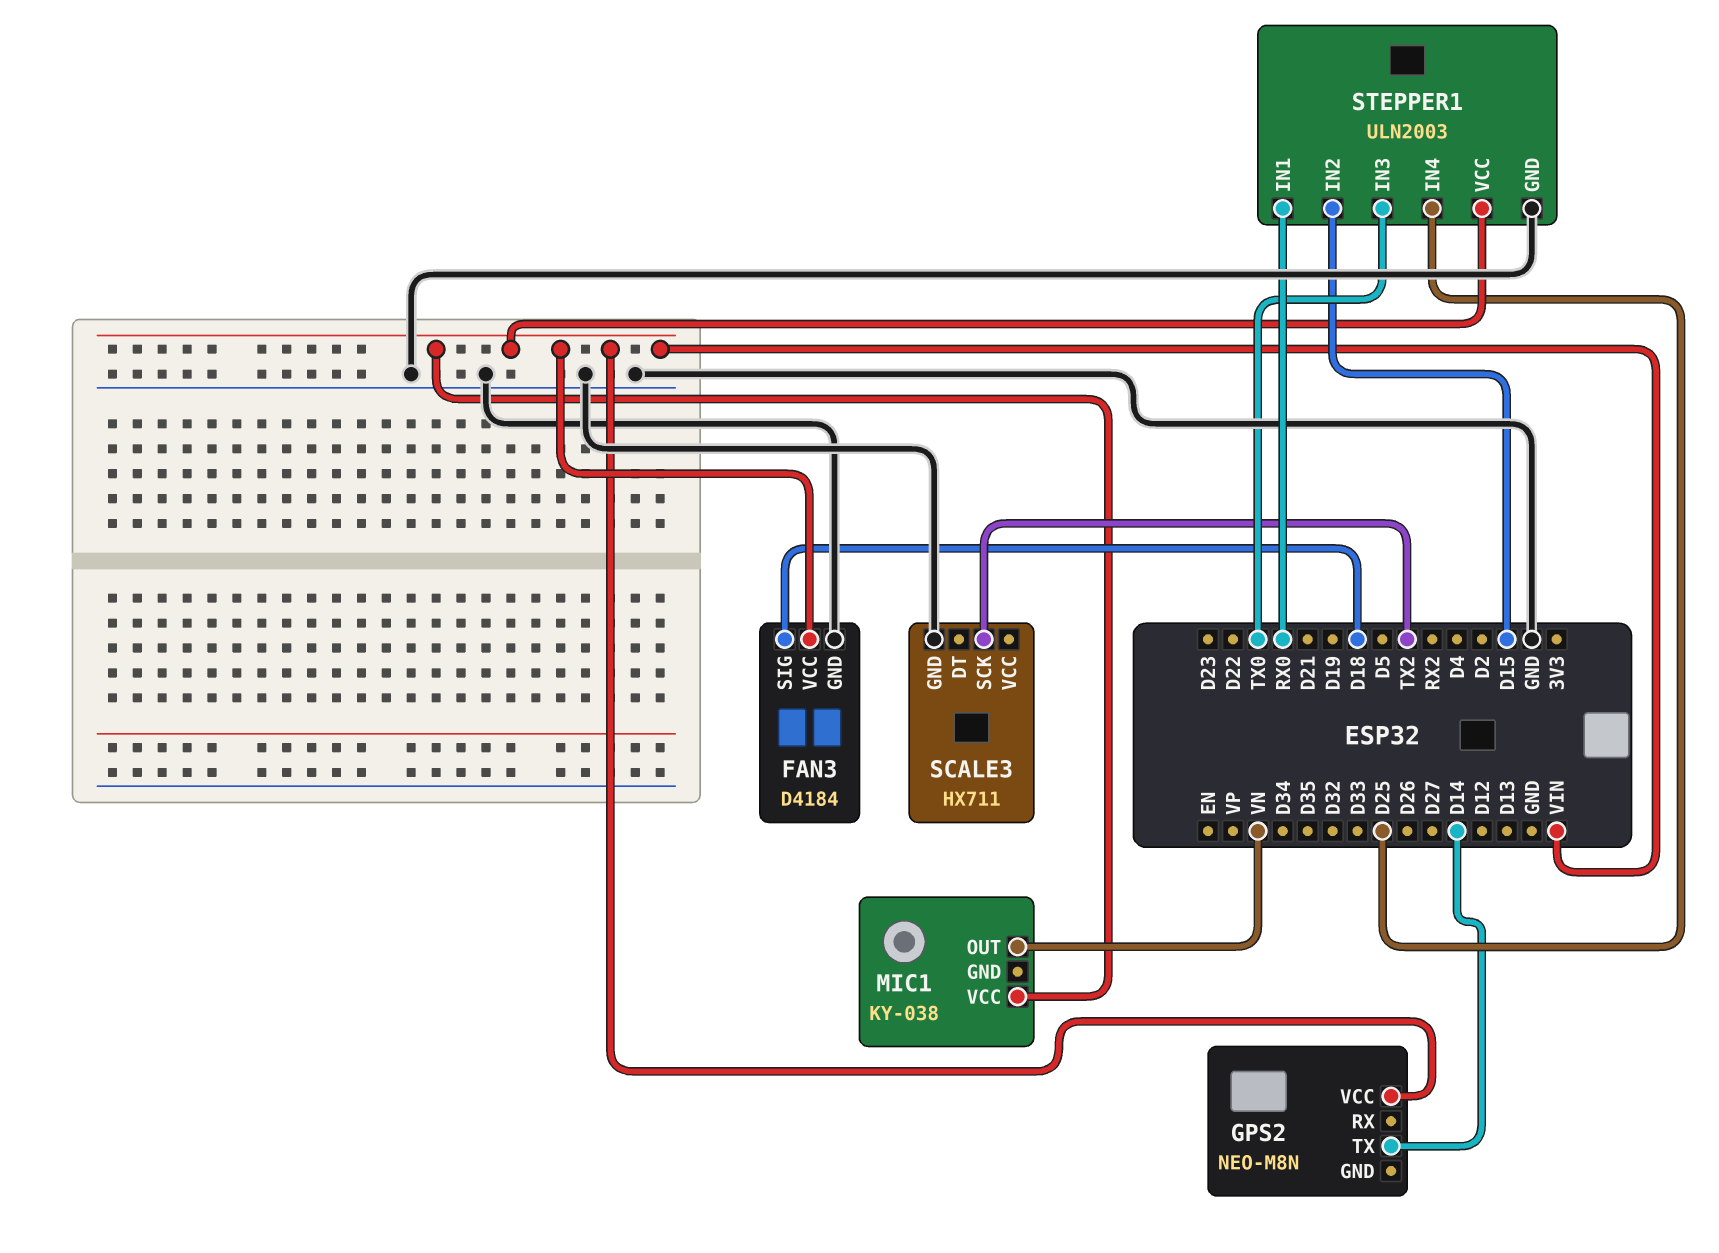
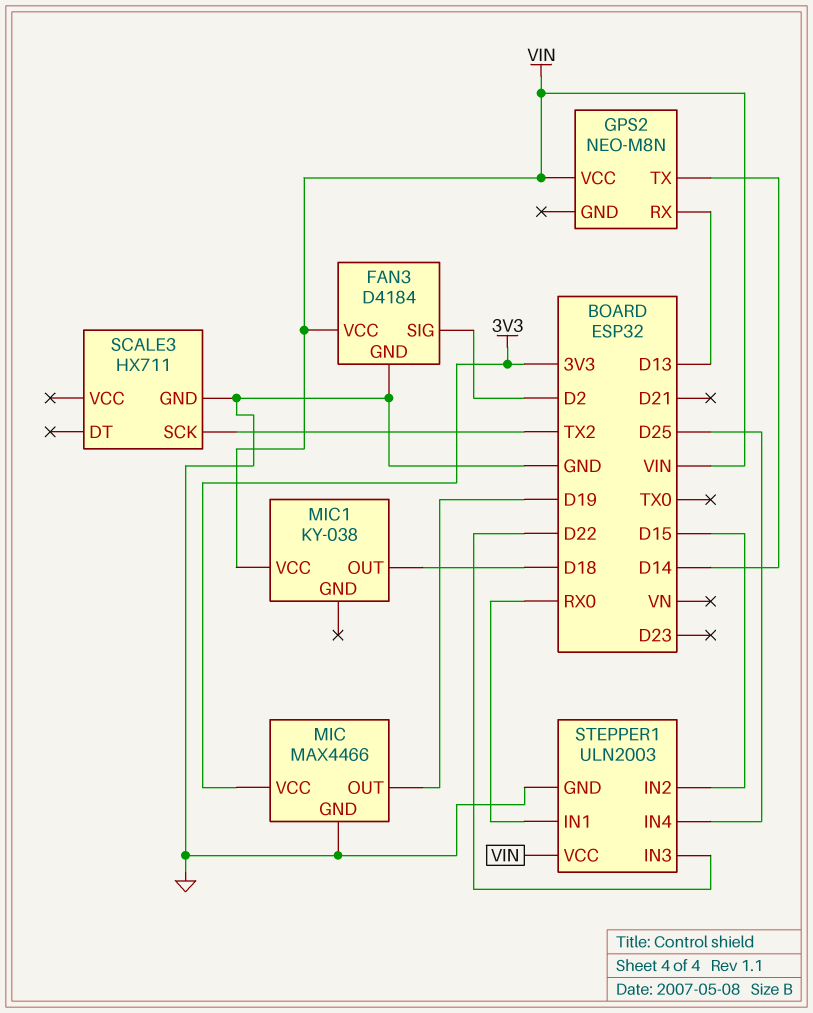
FAN3 pin SIG: D18 -> D2
GPS2 pin RX: none -> D13
MIC: none -> MAX4466
MIC pin GND: none -> GND
MIC pin OUT: none -> D19
MIC pin VCC: none -> 3V3
MIC1 pin OUT: VN -> D18
STEPPER1 pin IN3: TX0 -> D22

